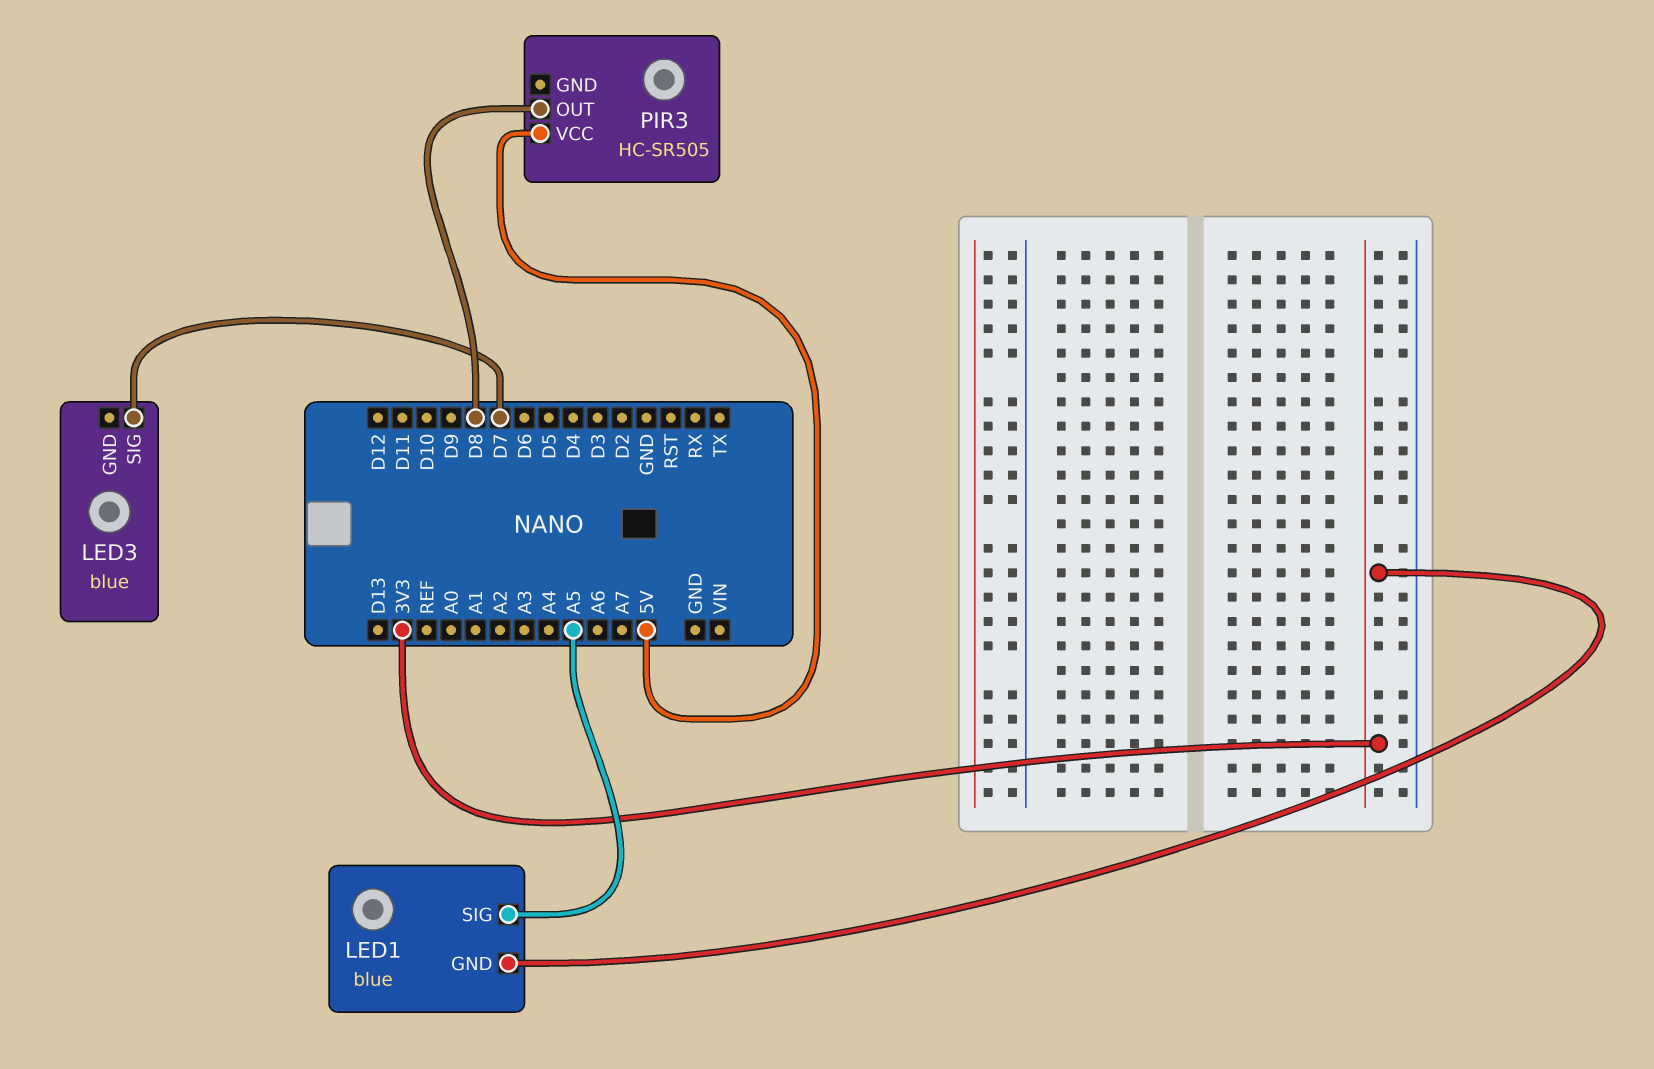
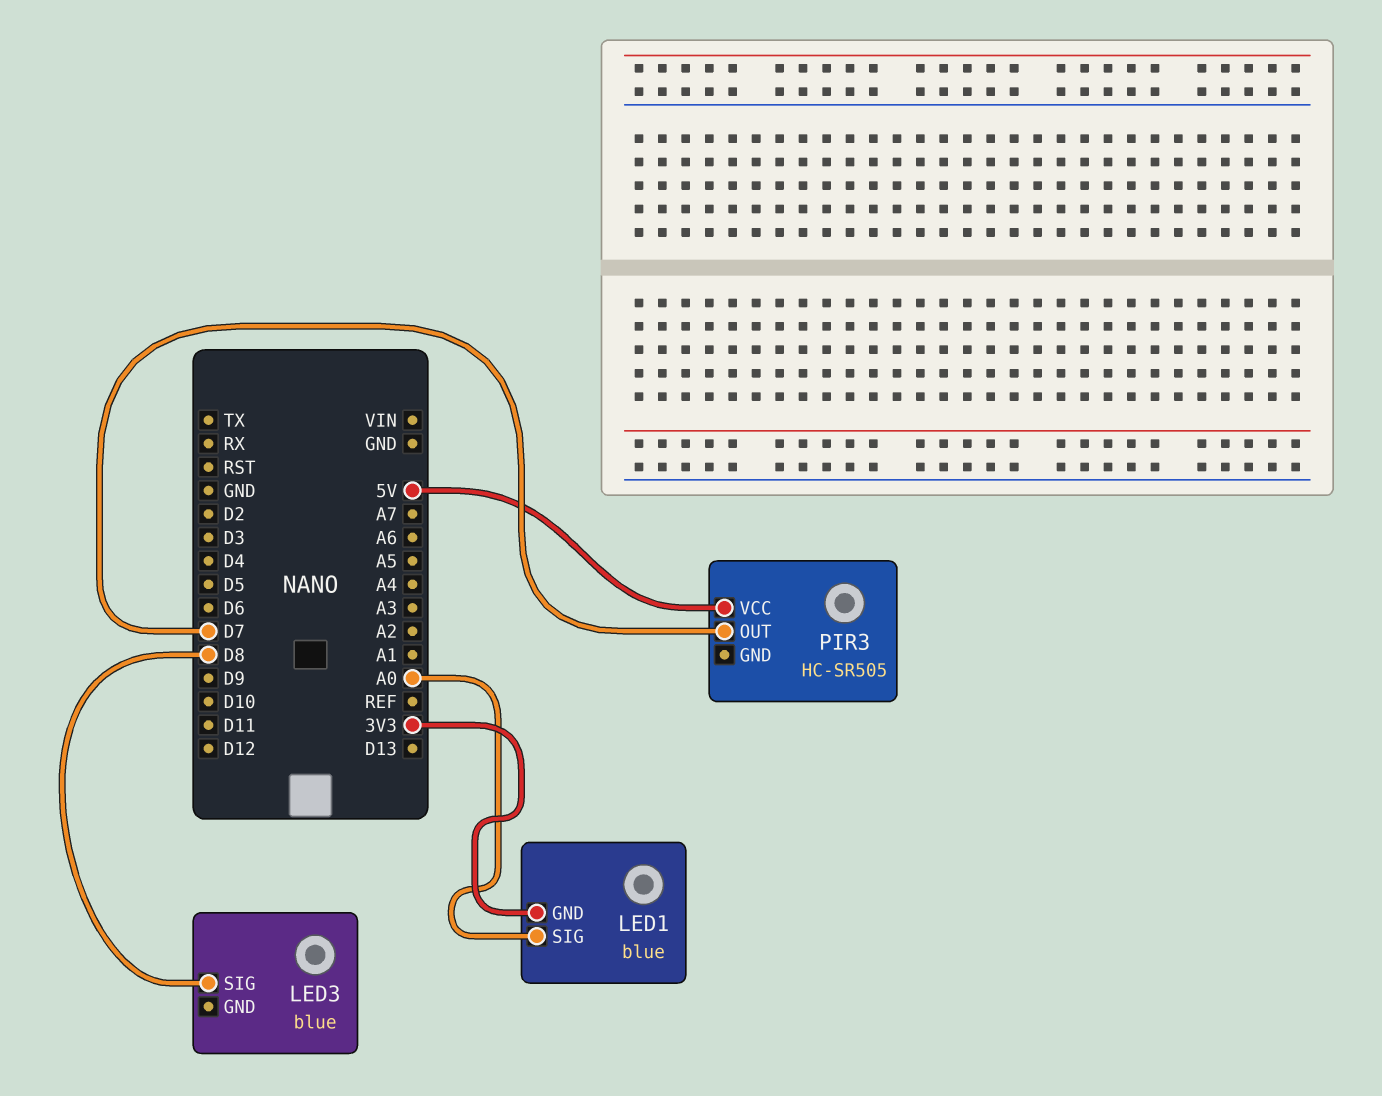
LED1 pin SIG: A5 -> A0
LED3 pin SIG: D7 -> D8
PIR3 pin OUT: D8 -> D7

